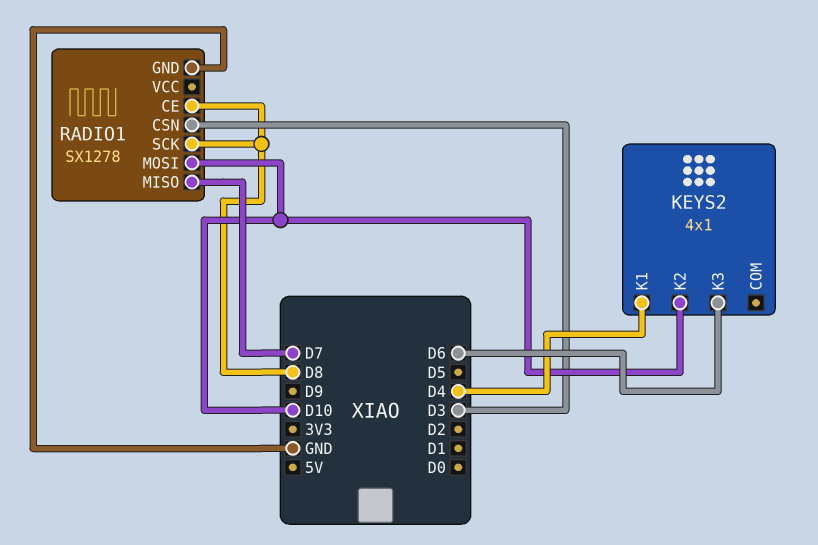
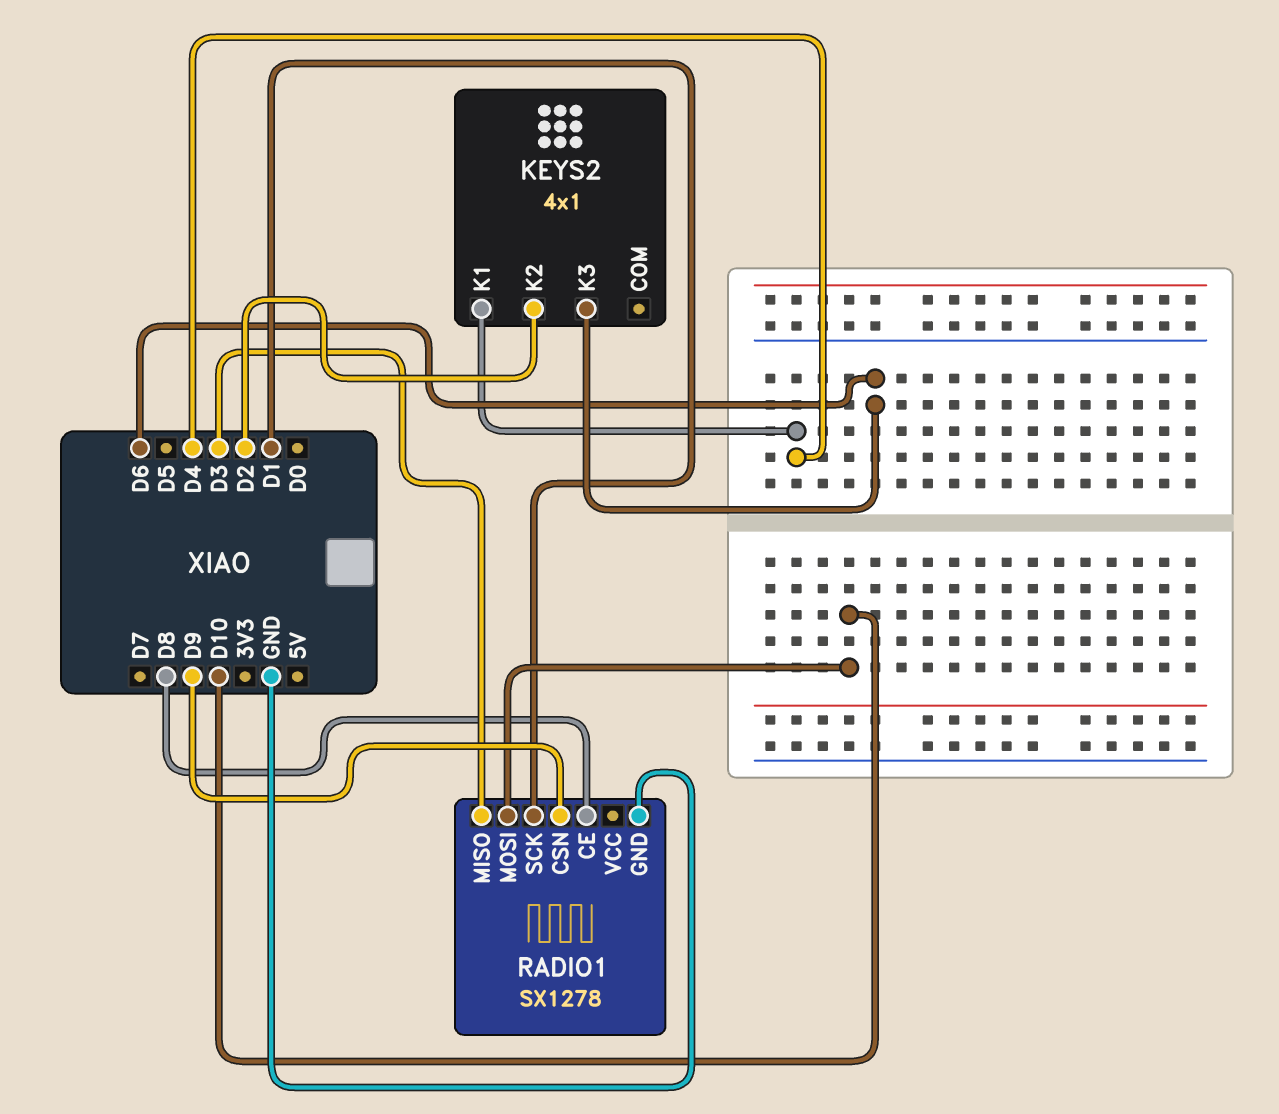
KEYS2 pin K2: D10 -> D2
RADIO1 pin CSN: D3 -> D9
RADIO1 pin MISO: D7 -> D3
RADIO1 pin SCK: D8 -> D1

